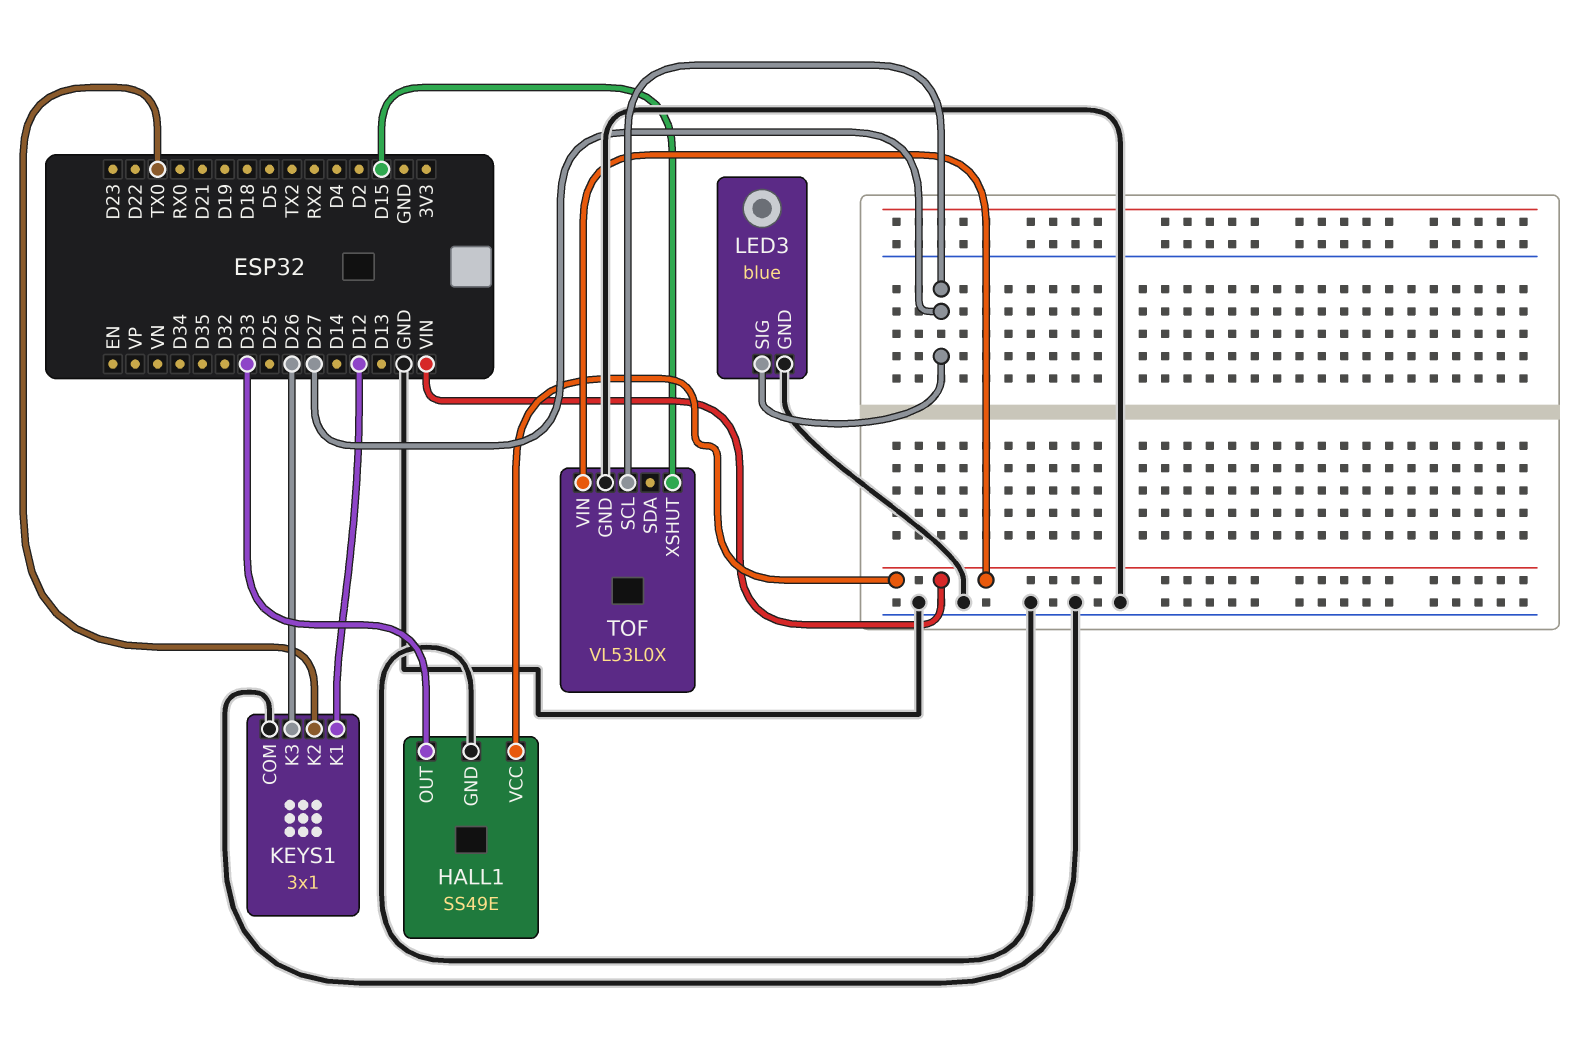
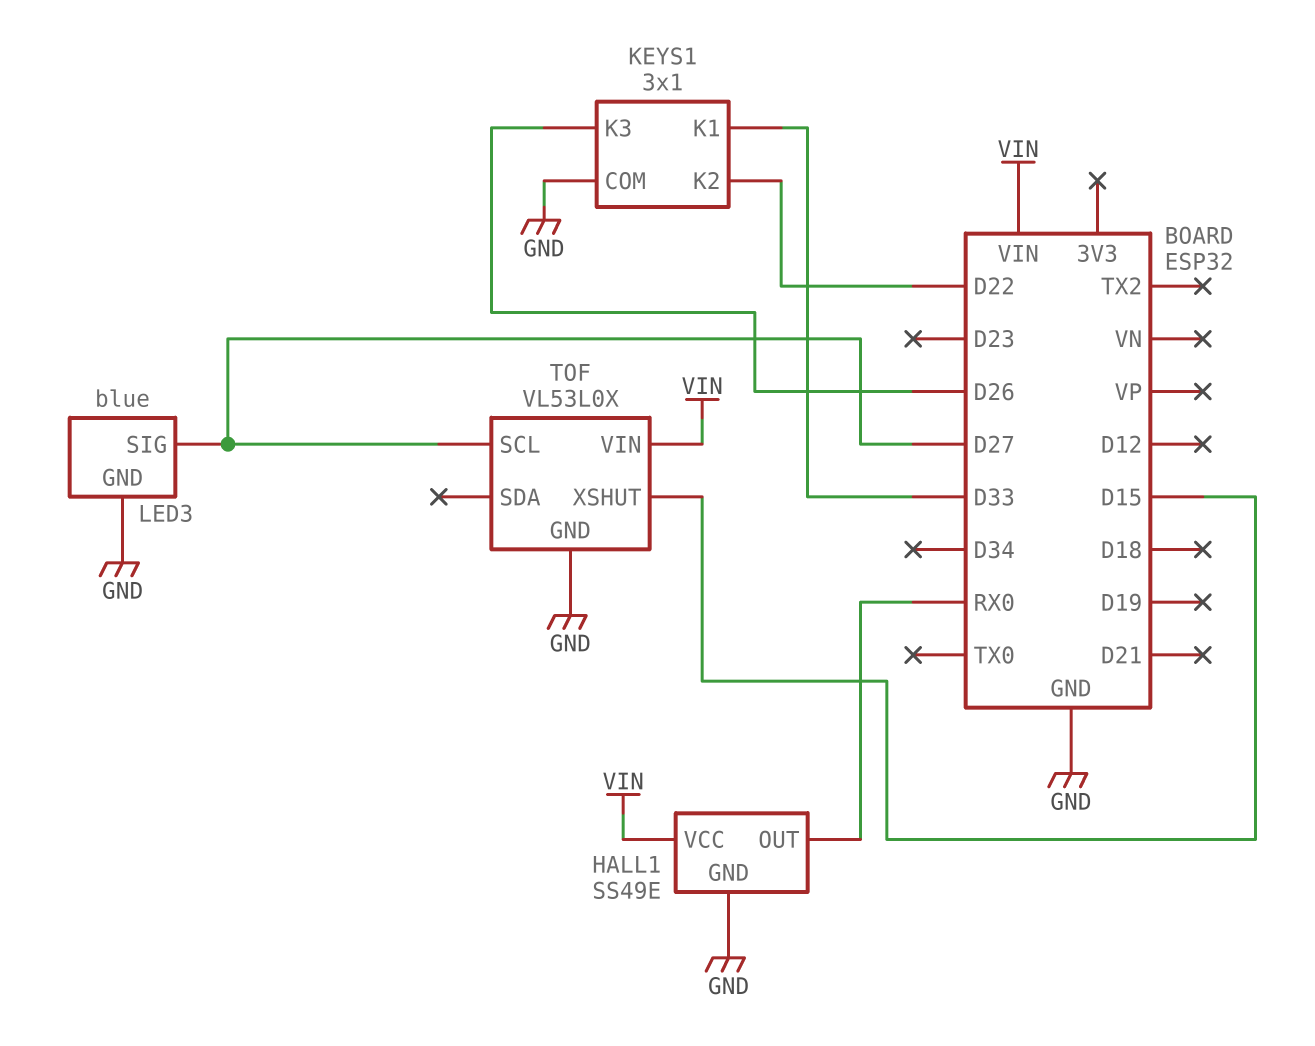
HALL1 pin OUT: D33 -> RX0
KEYS1 pin K1: D12 -> D33
KEYS1 pin K2: TX0 -> D22

